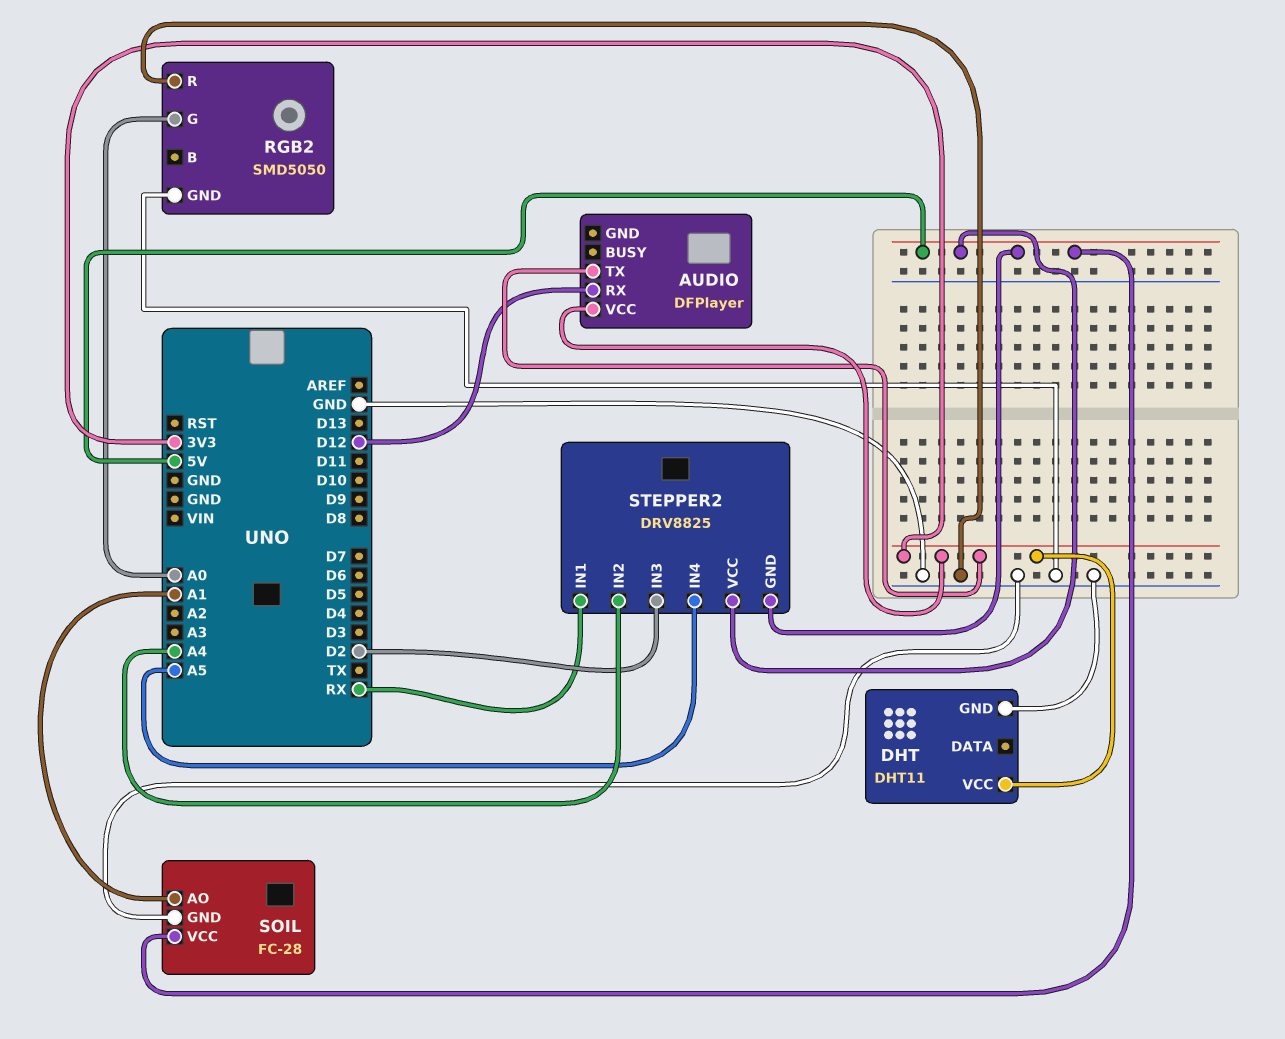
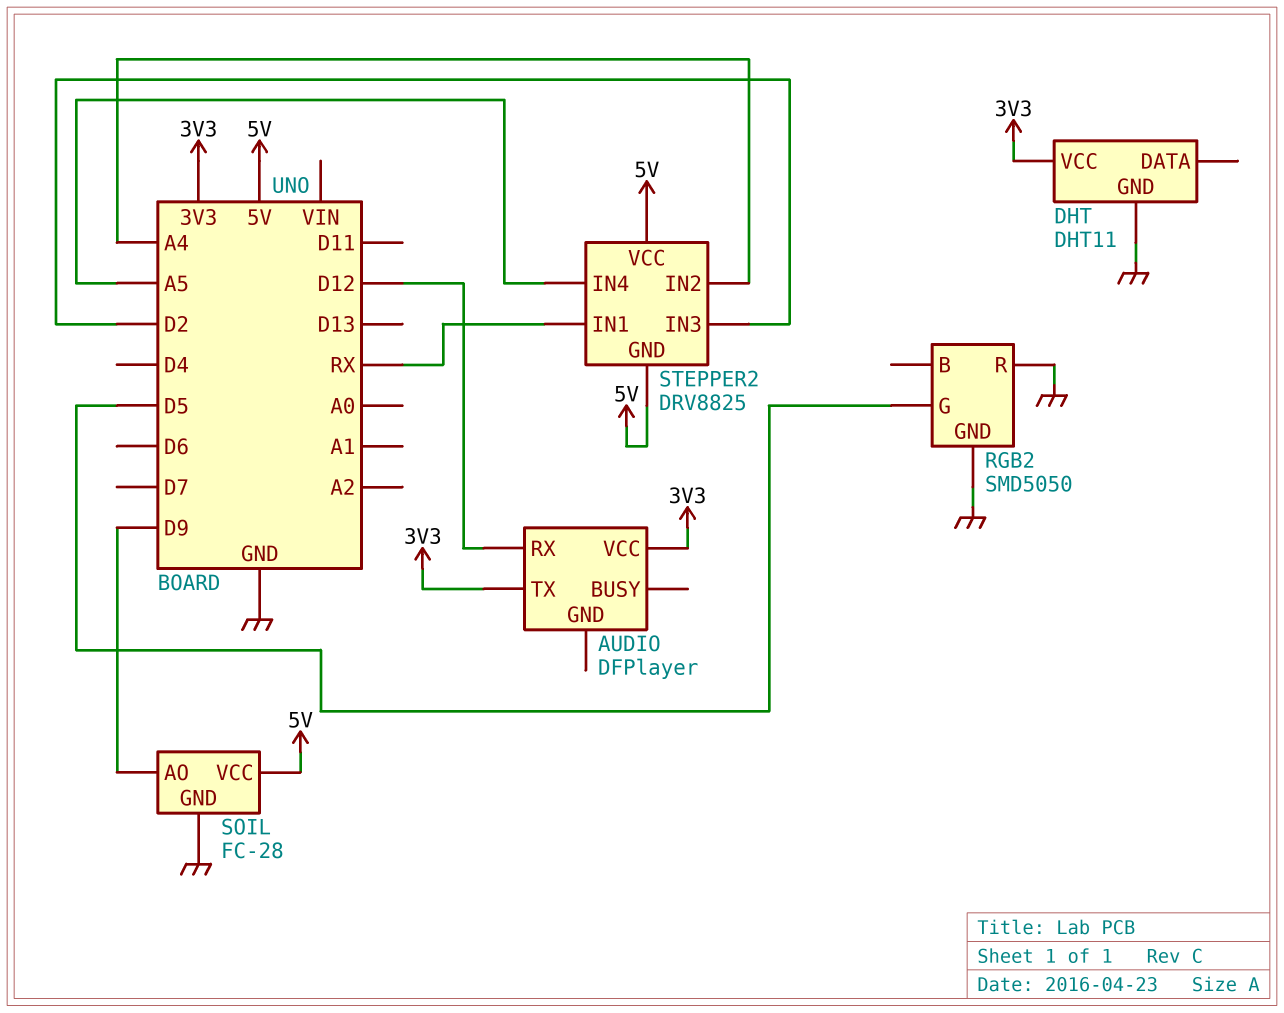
RGB2 pin G: A0 -> D5
SOIL pin AO: A1 -> D9

